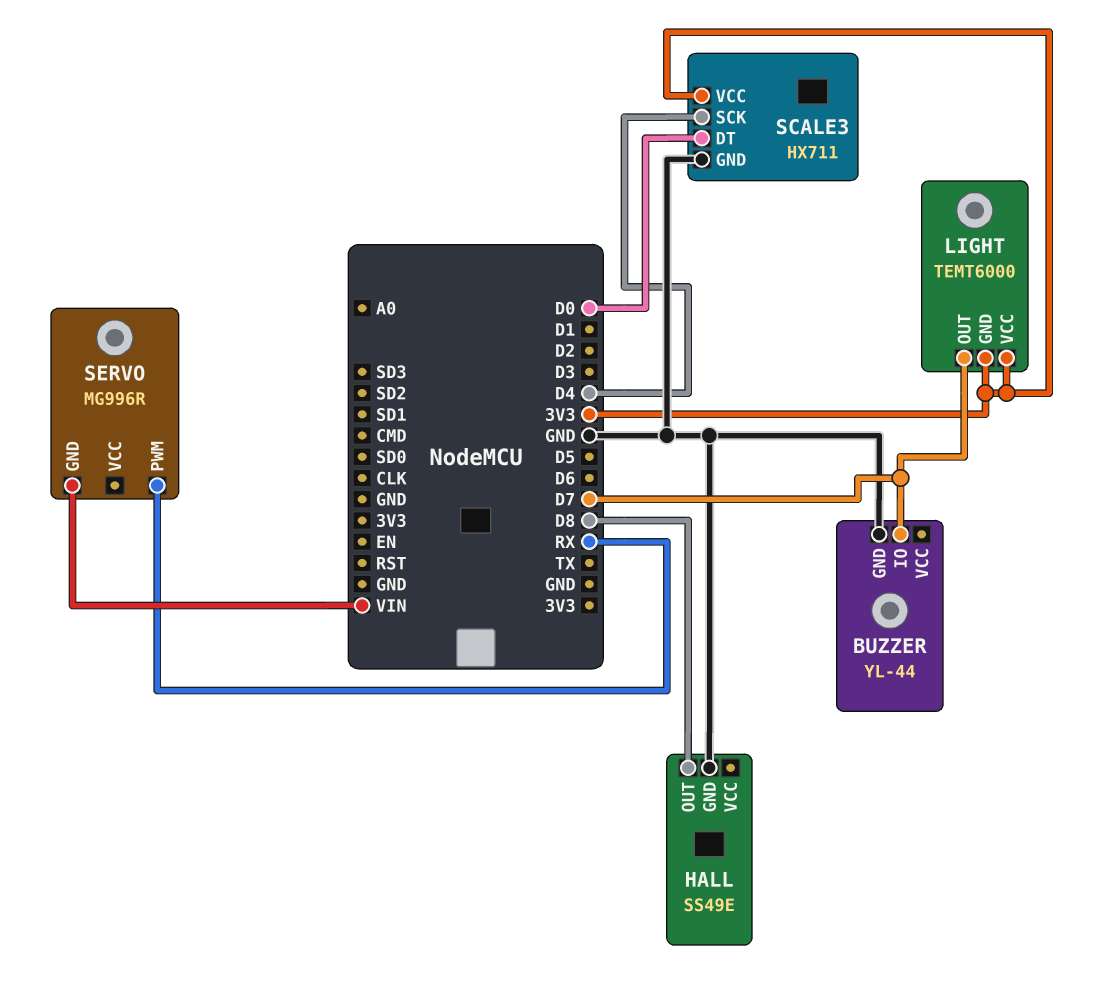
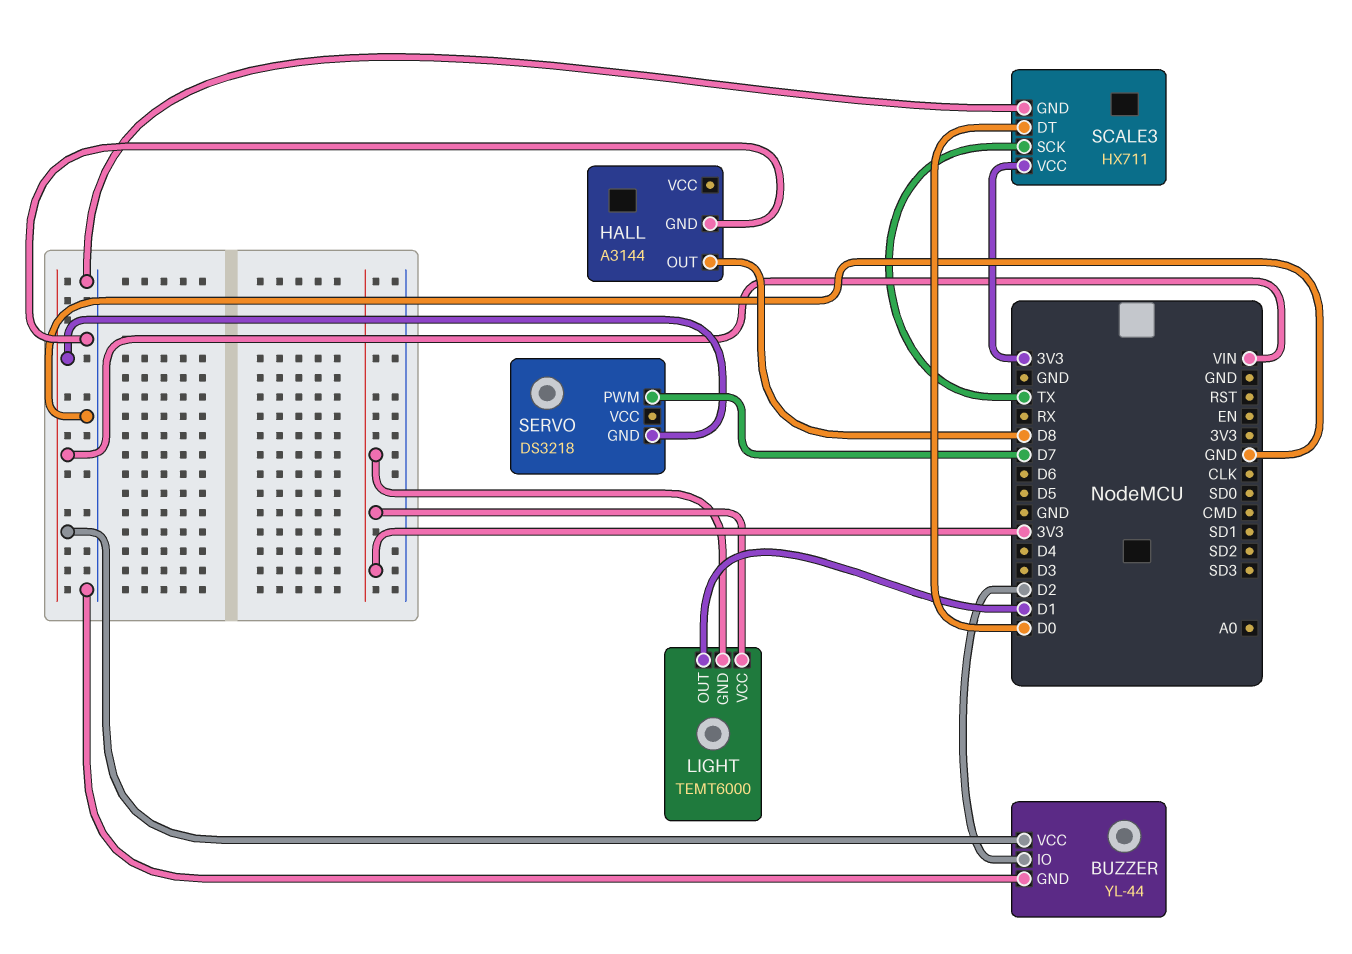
BUZZER pin IO: D7 -> D2
BUZZER pin VCC: none -> VIN
HALL: SS49E -> A3144
LIGHT pin OUT: D7 -> D1
SCALE3 pin SCK: D4 -> TX
SERVO: MG996R -> DS3218
SERVO pin PWM: RX -> D7

